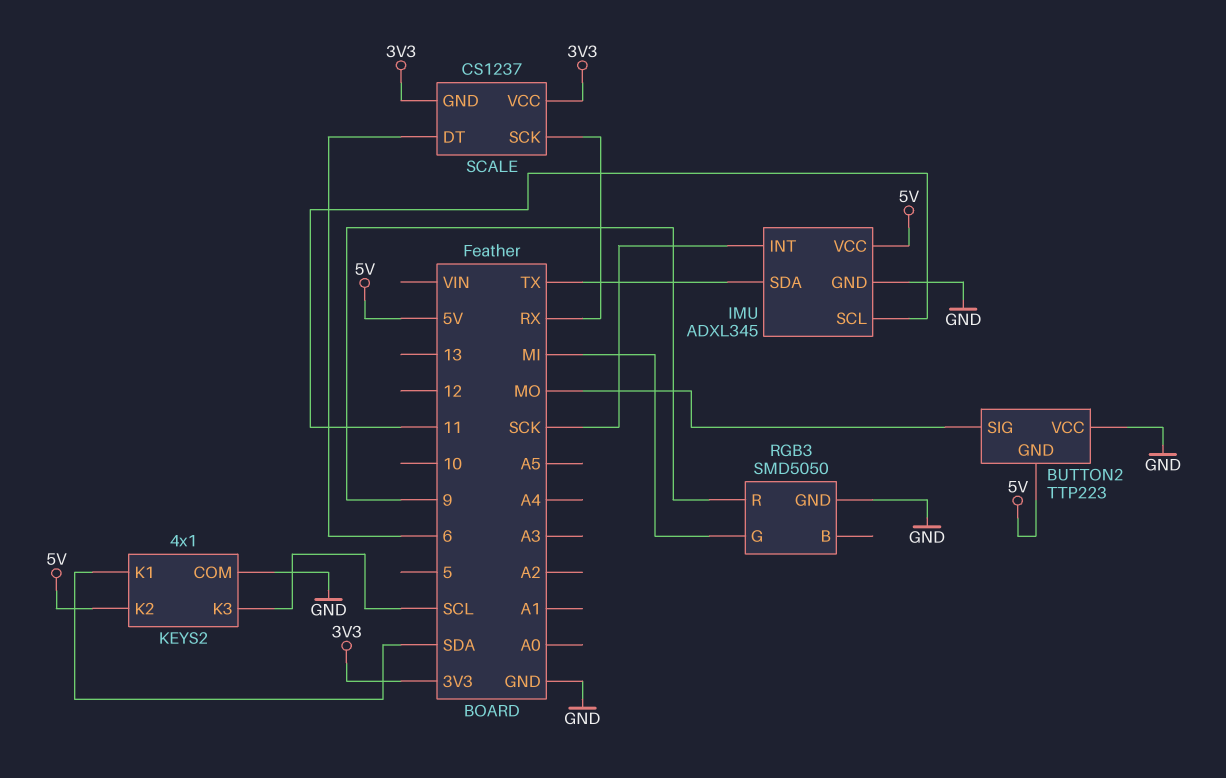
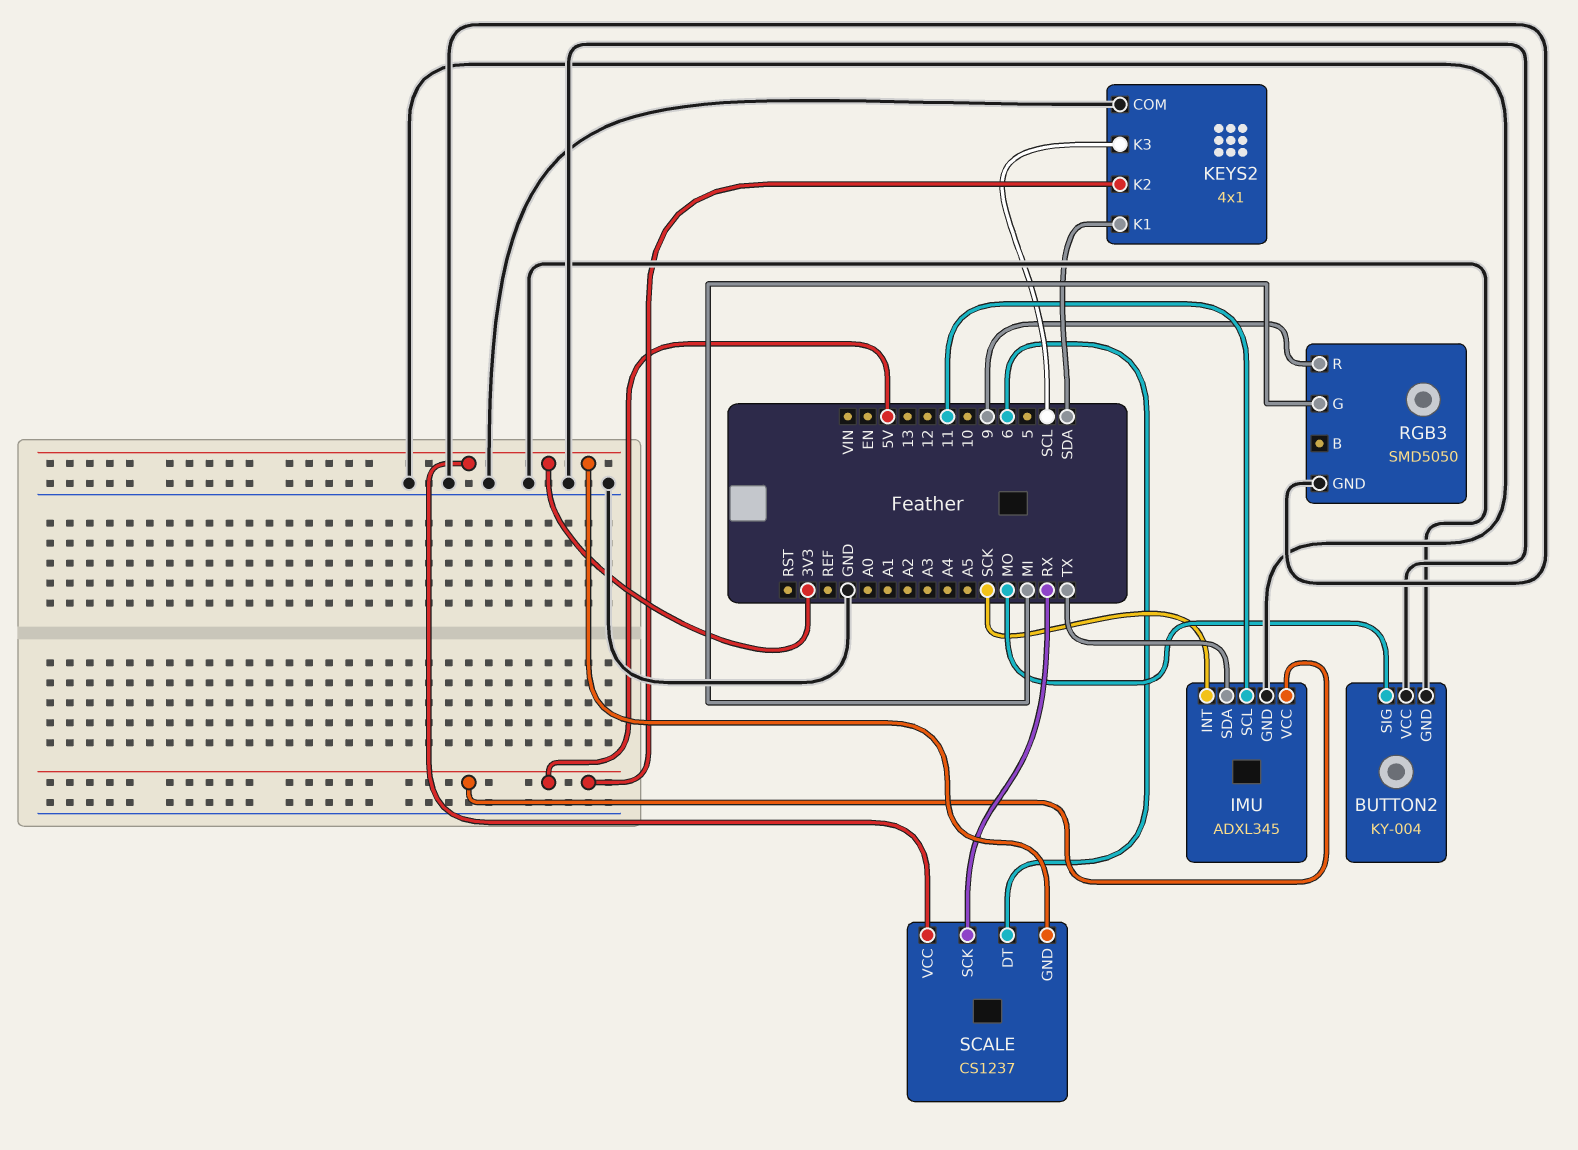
BUTTON2: TTP223 -> KY-004
BUTTON2 pin GND: 5V -> GND

